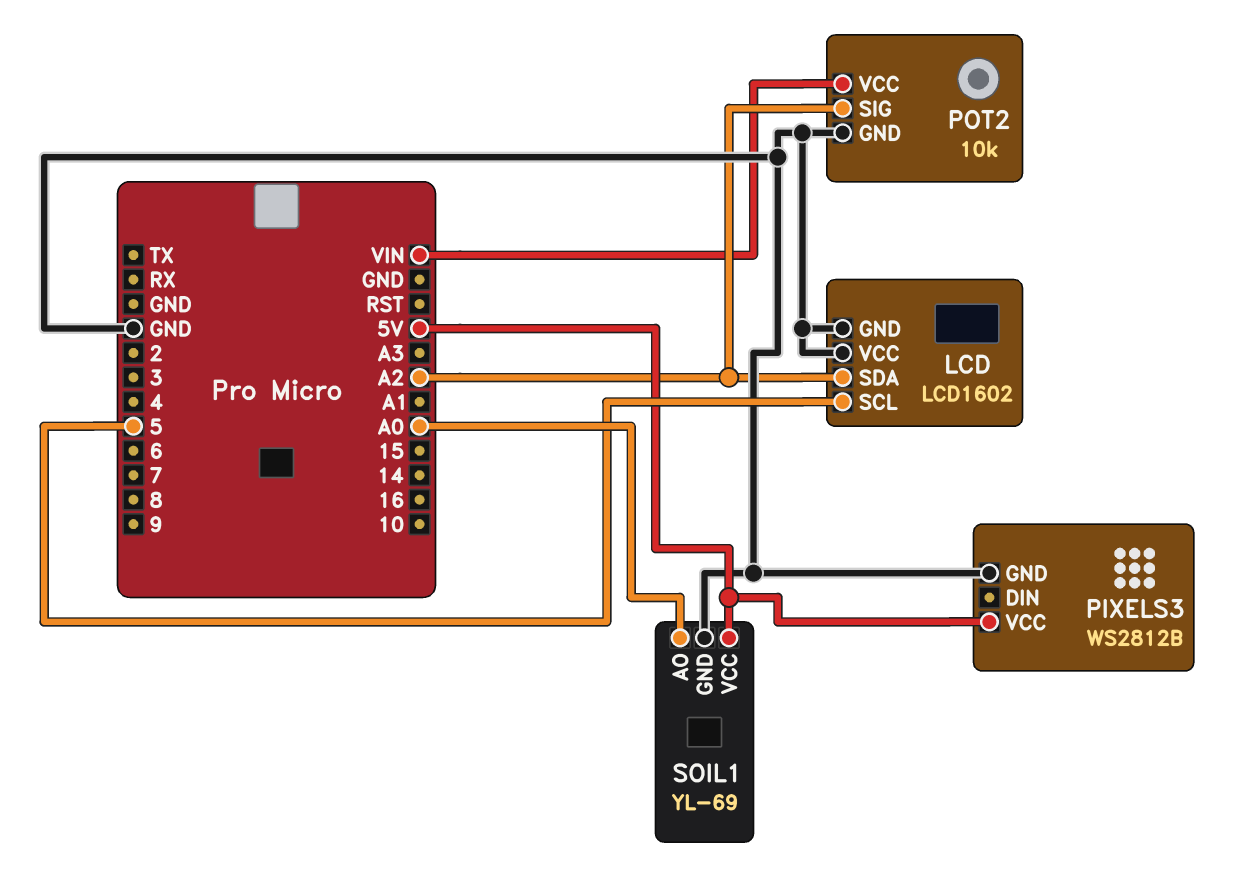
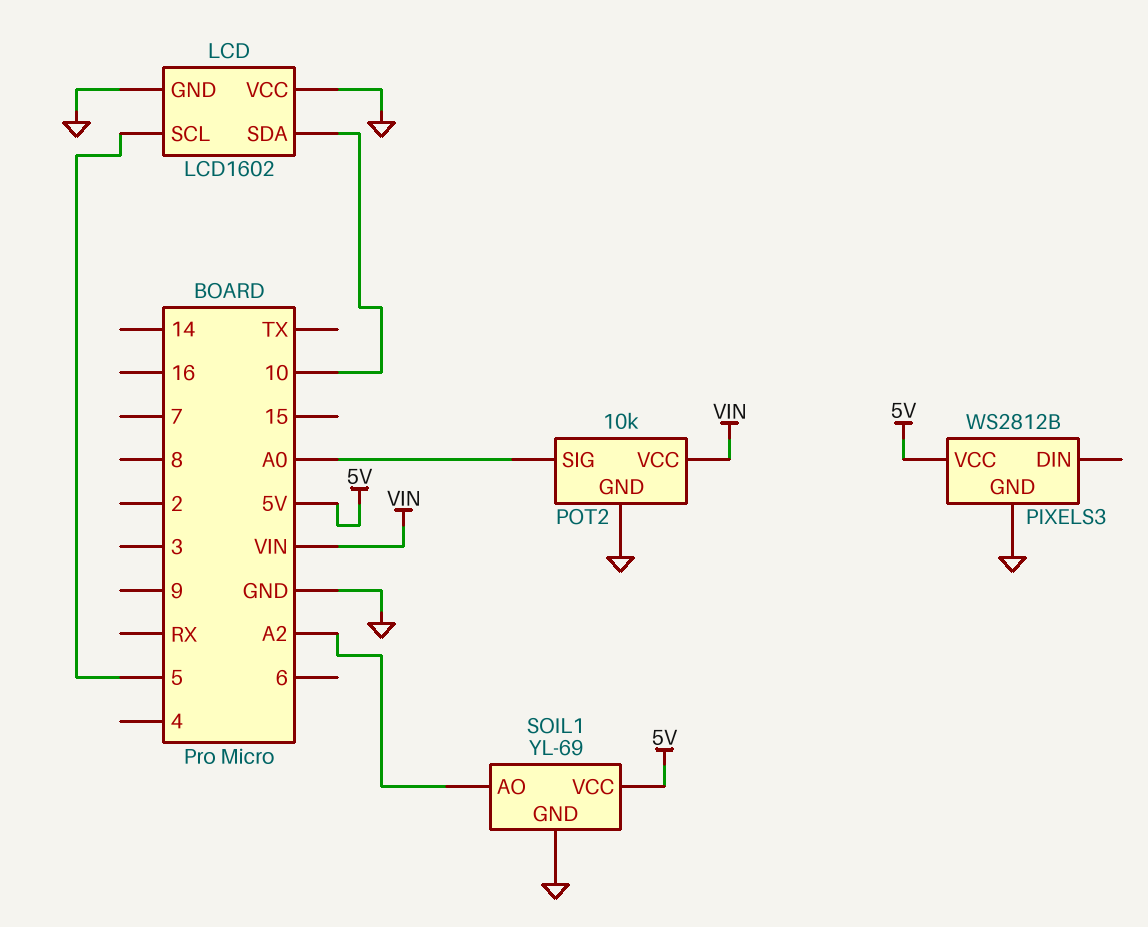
LCD pin SDA: A2 -> 10
POT2 pin SIG: A2 -> A0
SOIL1 pin AO: A0 -> A2

